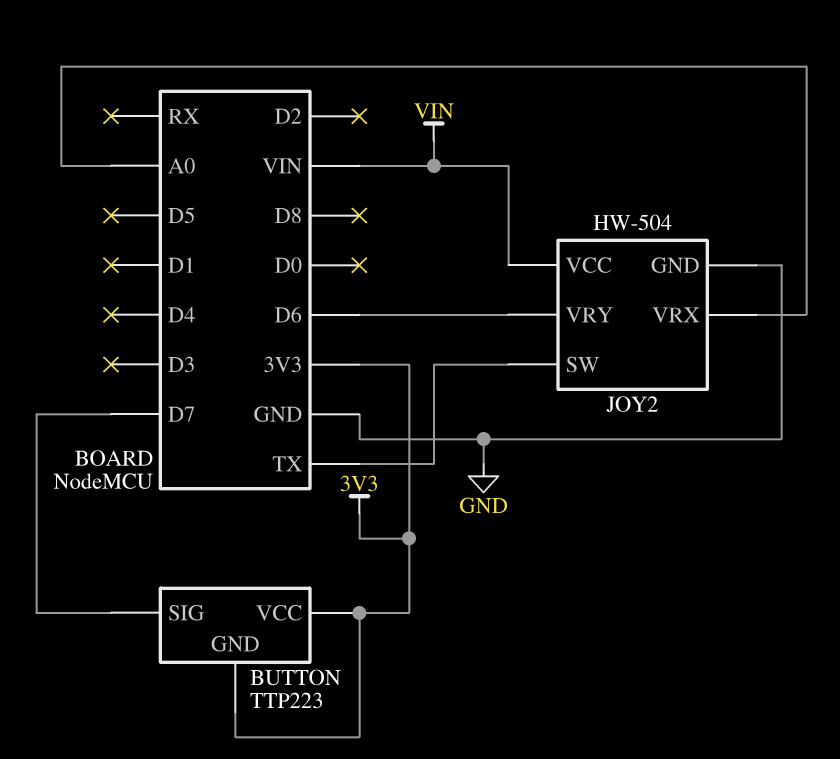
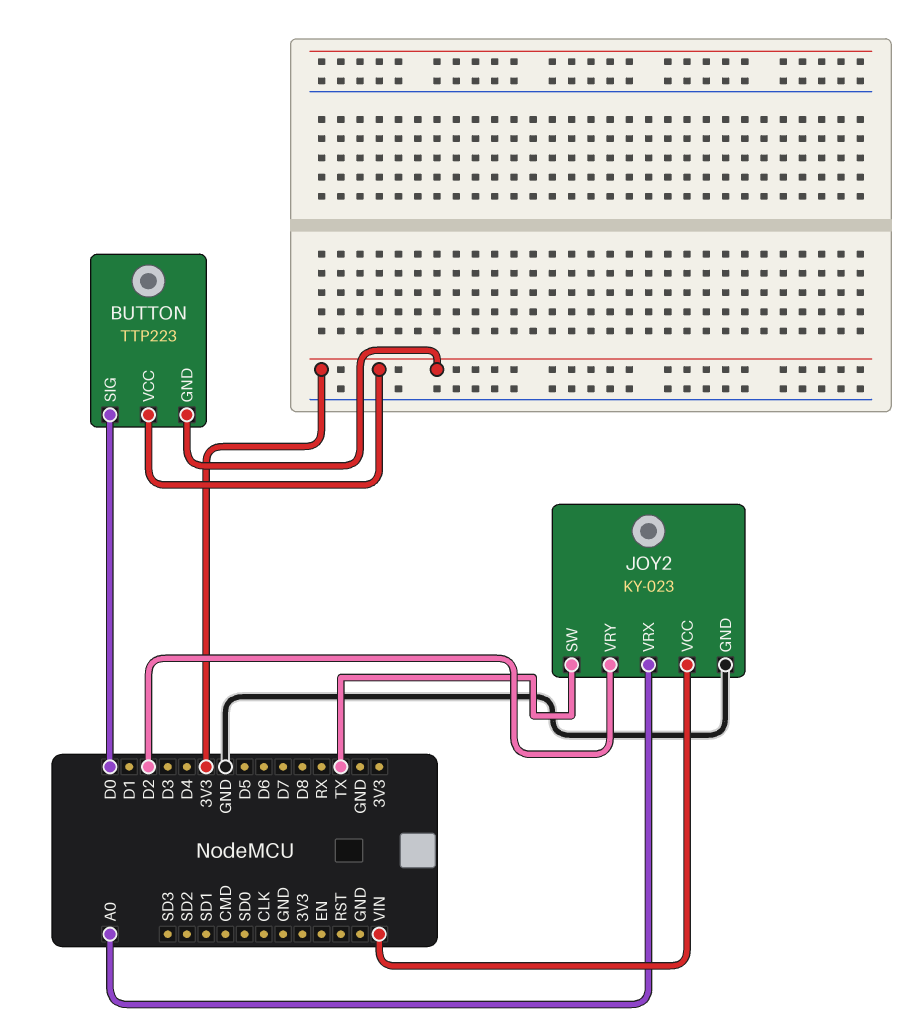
BUTTON pin SIG: D7 -> D0
JOY2: HW-504 -> KY-023
JOY2 pin VRY: D6 -> D2

